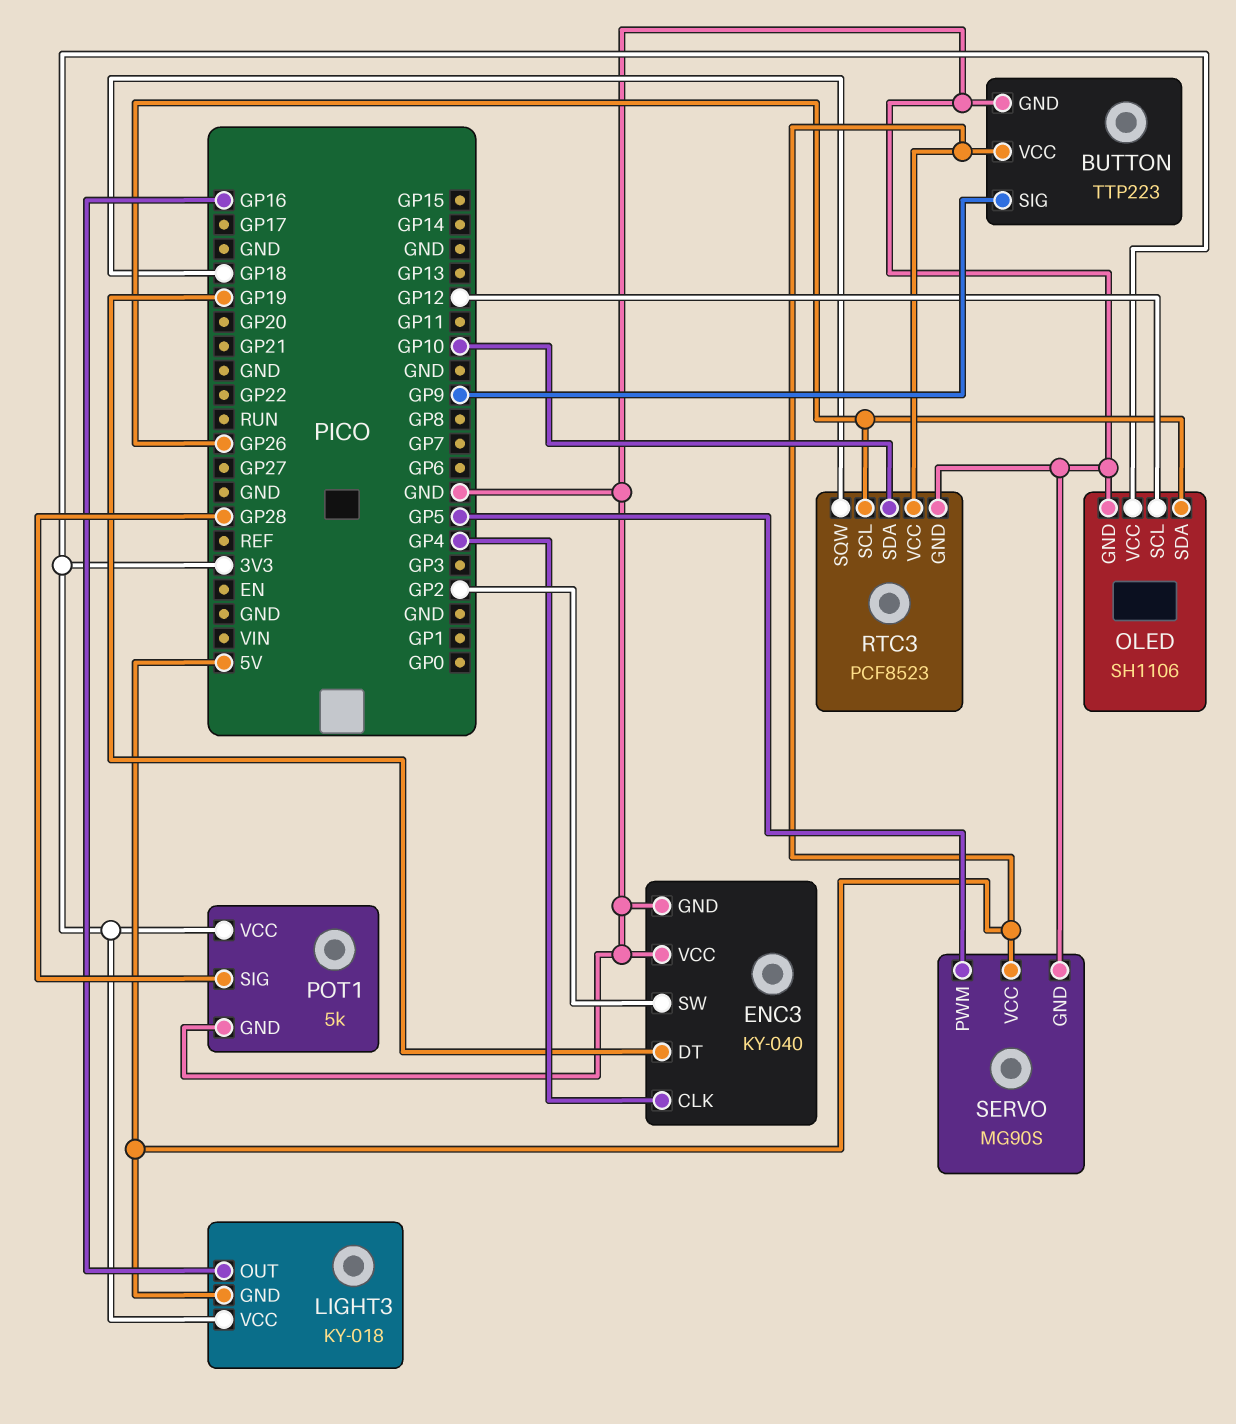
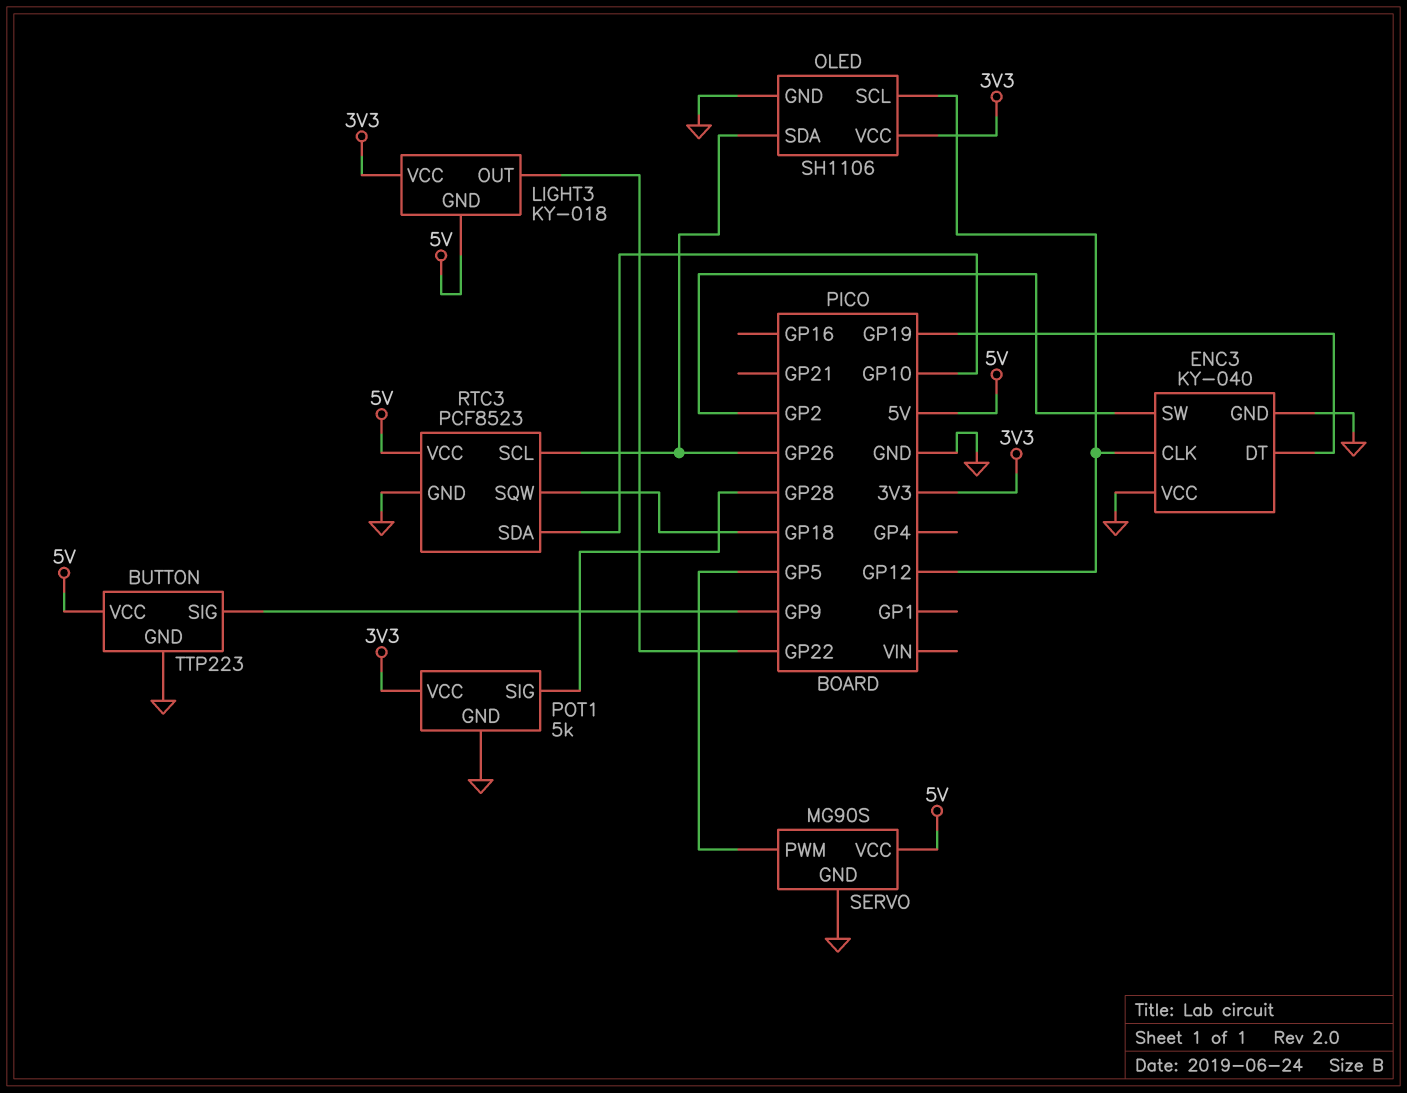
ENC3 pin CLK: GP4 -> GP12
LIGHT3 pin OUT: GP16 -> GP22

